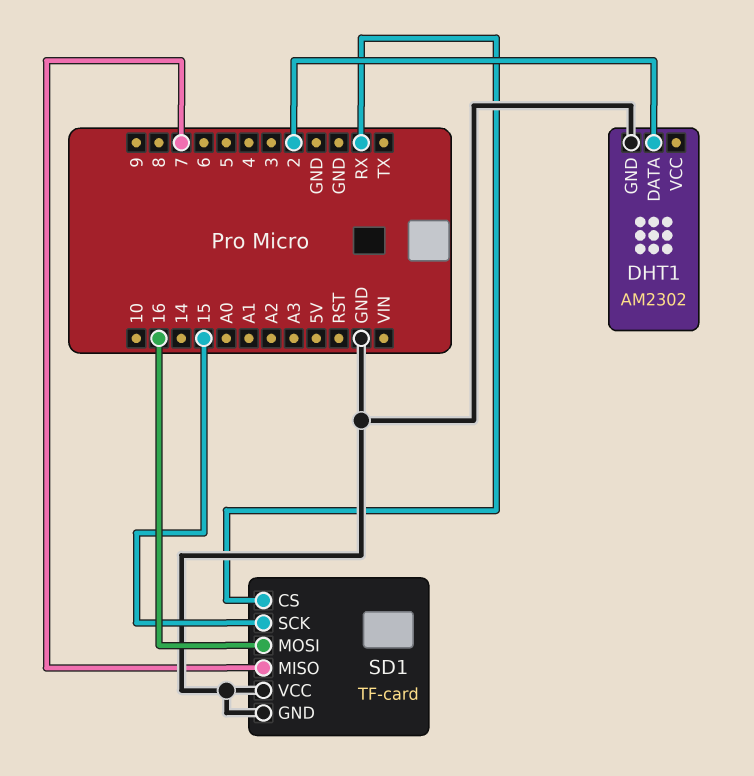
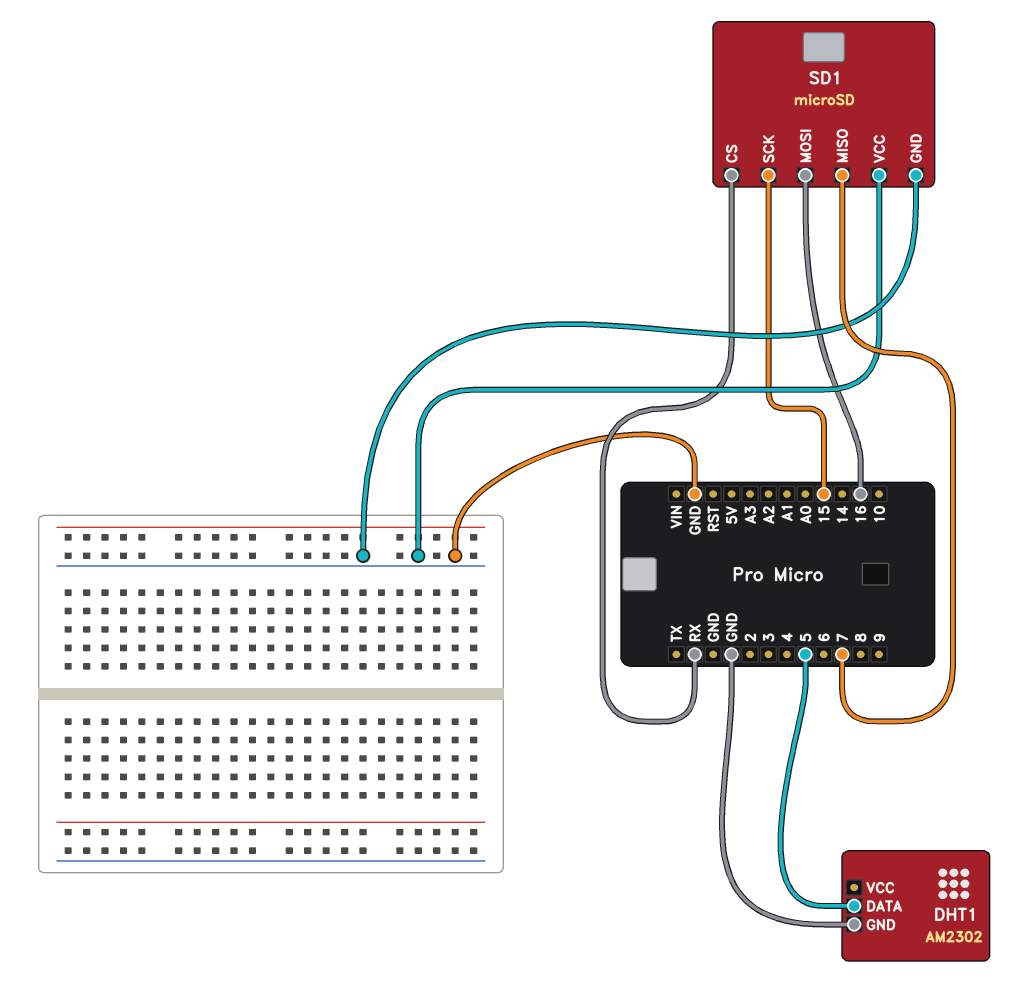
DHT1 pin DATA: 2 -> 5
SD1: TF-card -> microSD

